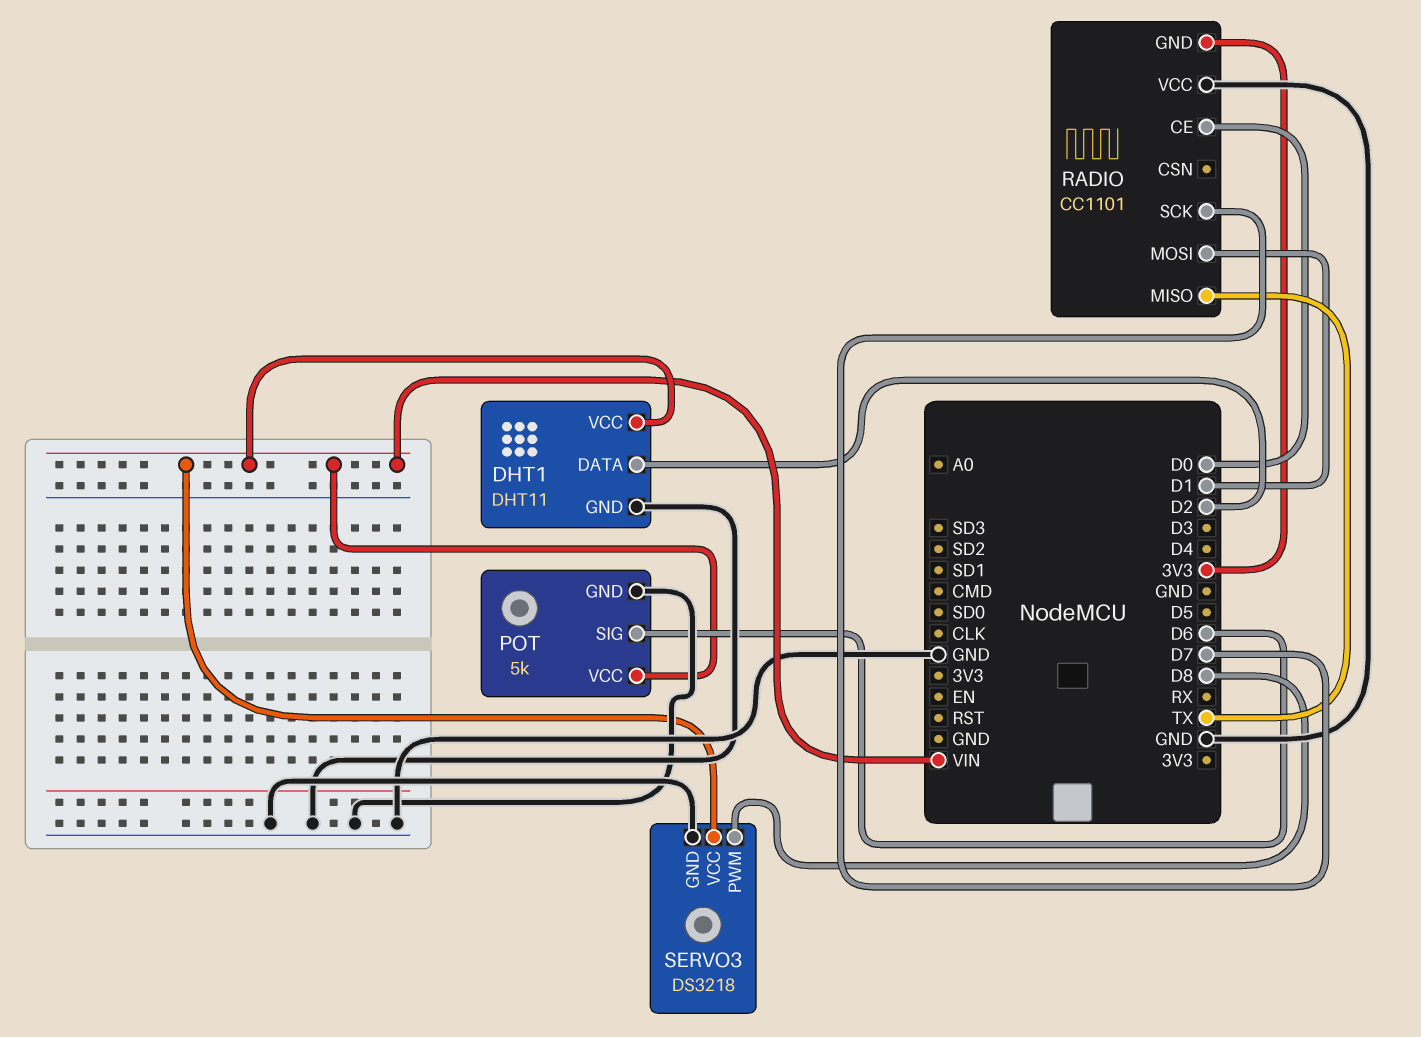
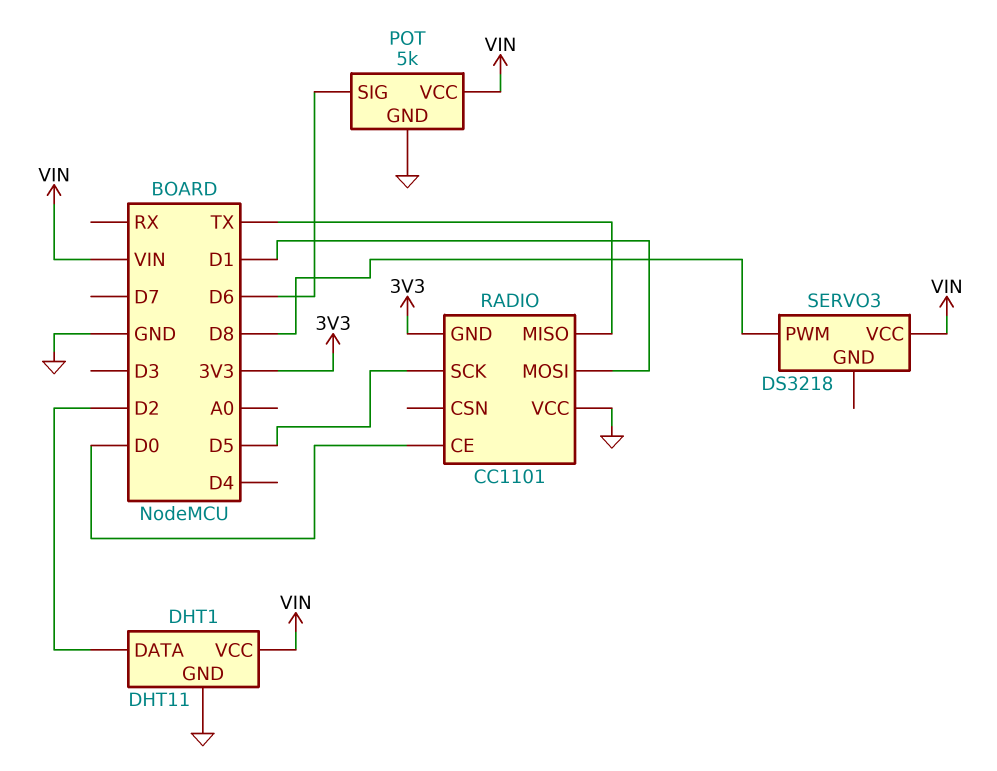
RADIO pin SCK: D7 -> D5
SERVO3 pin GND: GND -> none

